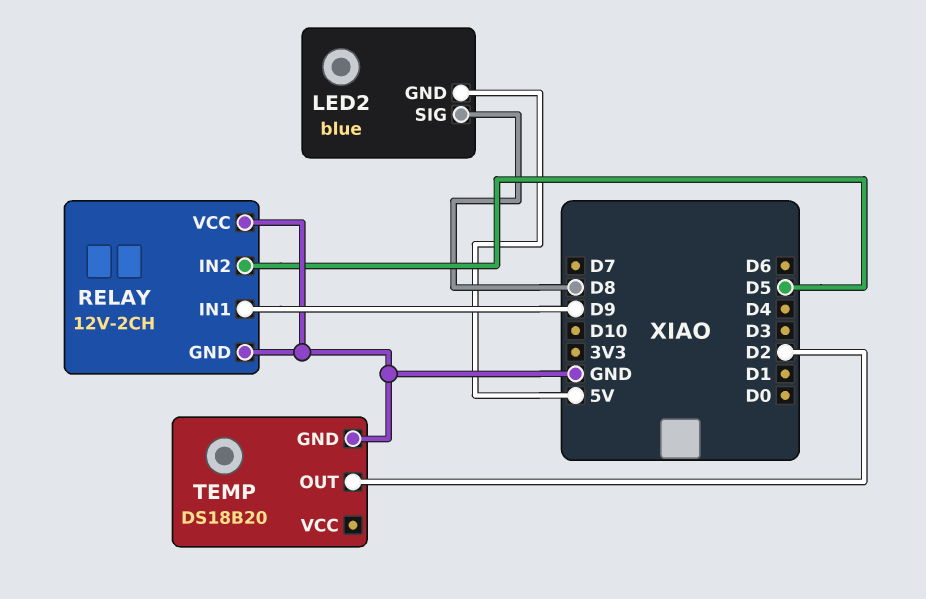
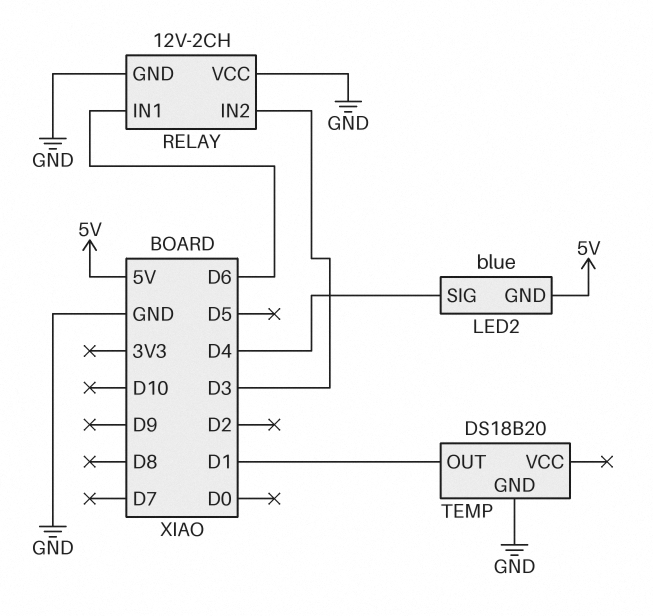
LED2 pin SIG: D8 -> D4
RELAY pin IN1: D9 -> D6
RELAY pin IN2: D5 -> D3
TEMP pin OUT: D2 -> D1

